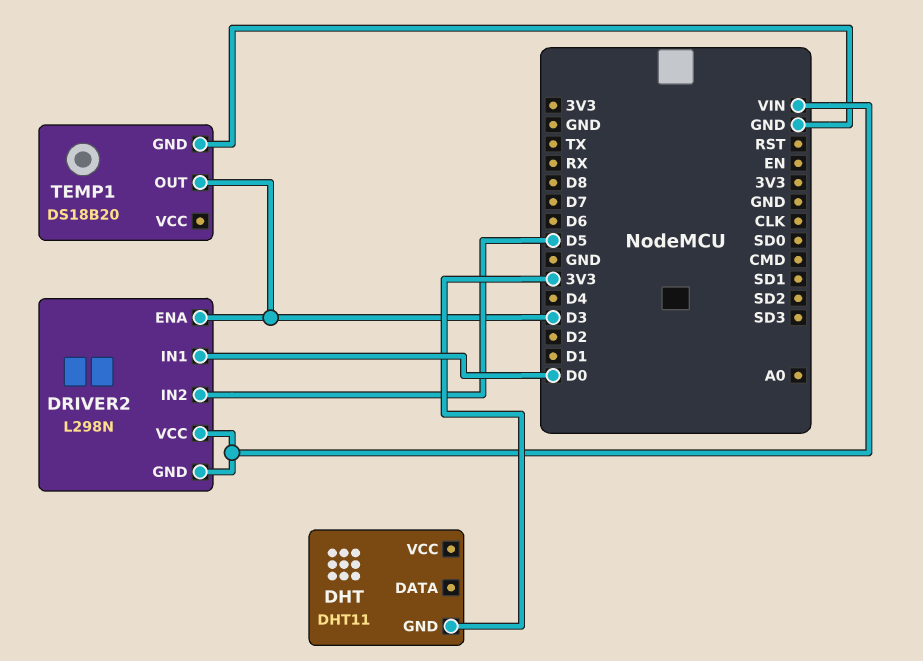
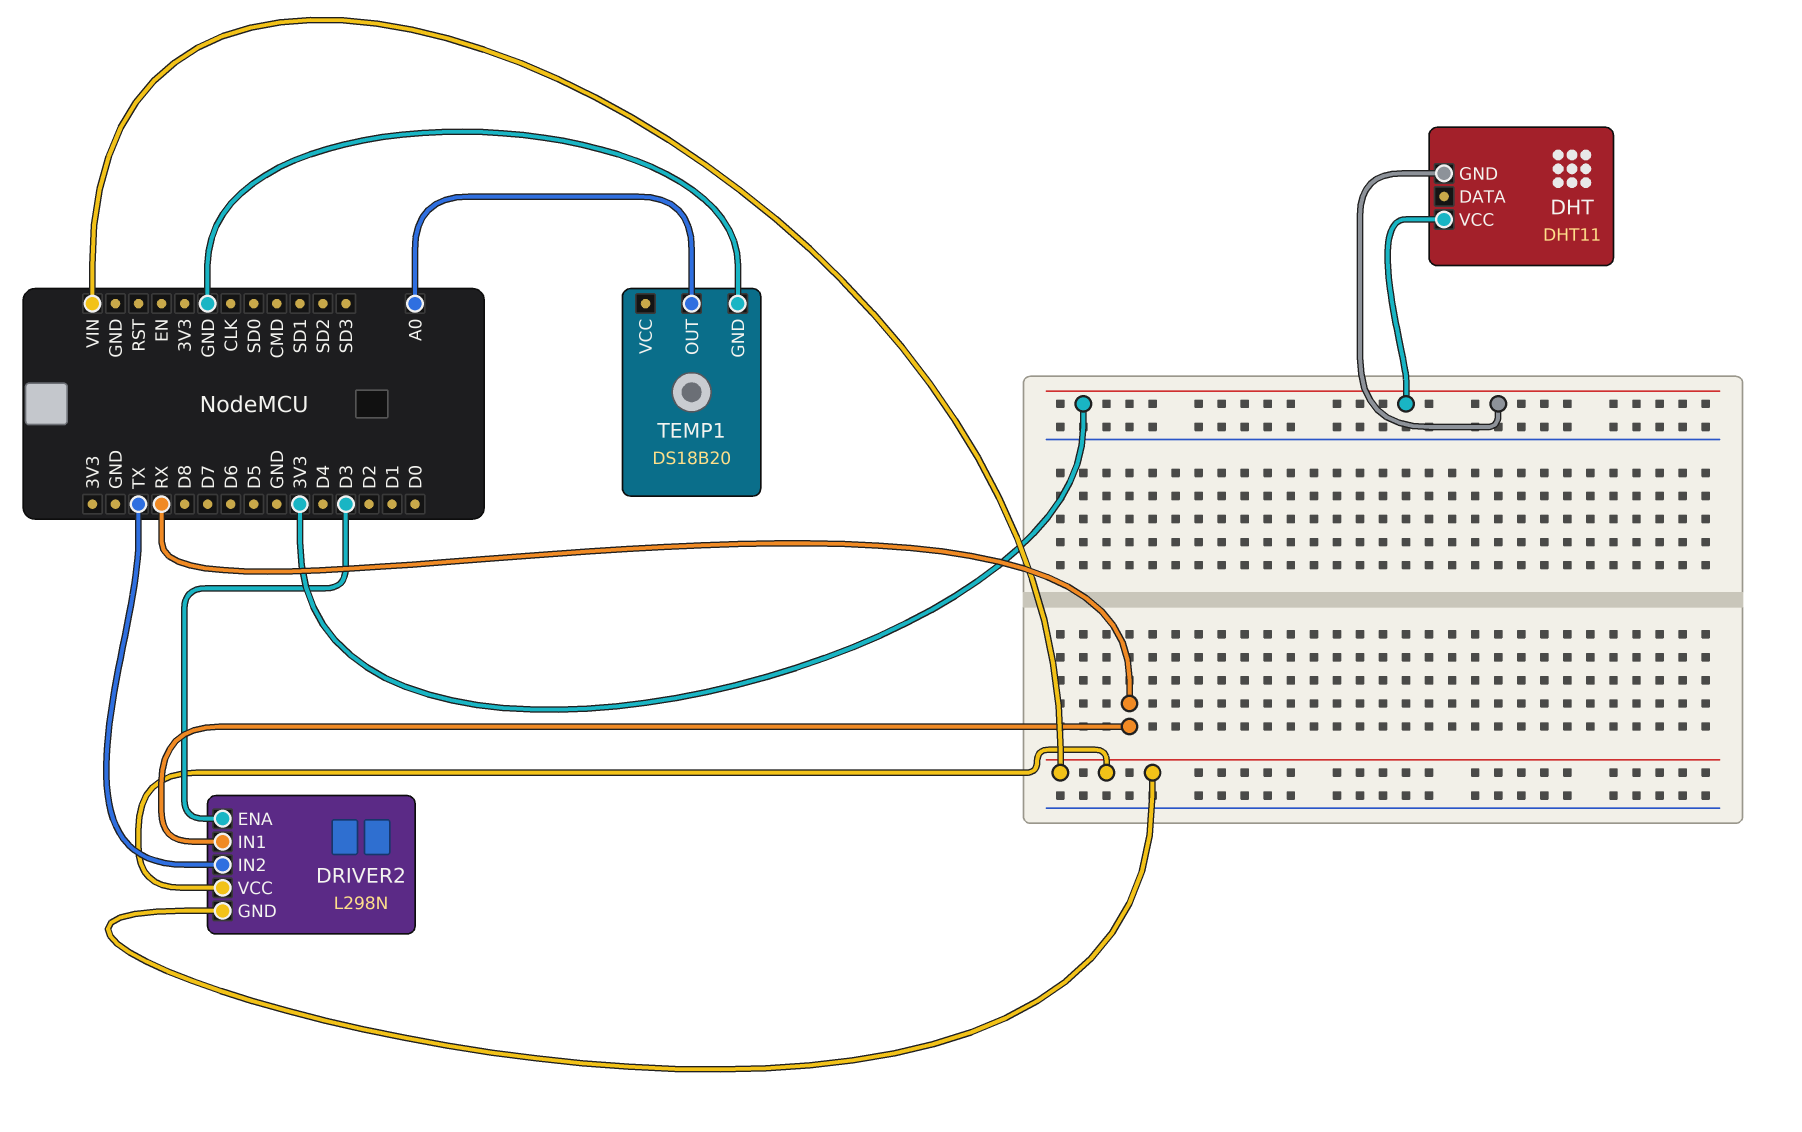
DHT pin VCC: none -> 3V3
DRIVER2 pin IN1: D0 -> RX
DRIVER2 pin IN2: D5 -> TX
TEMP1 pin OUT: D3 -> A0

